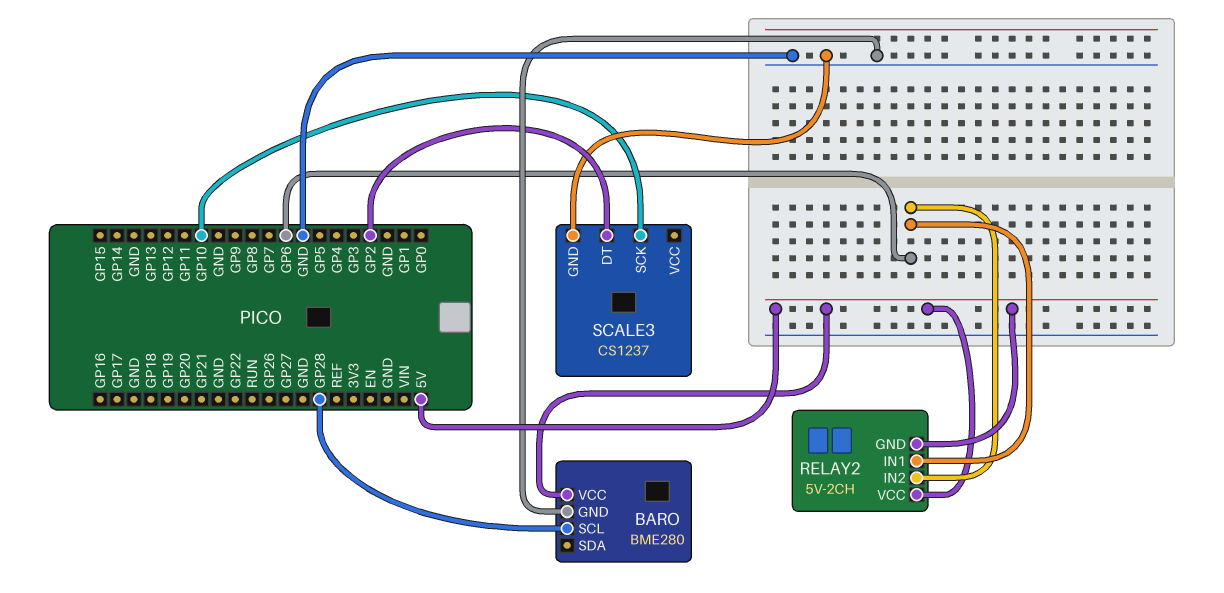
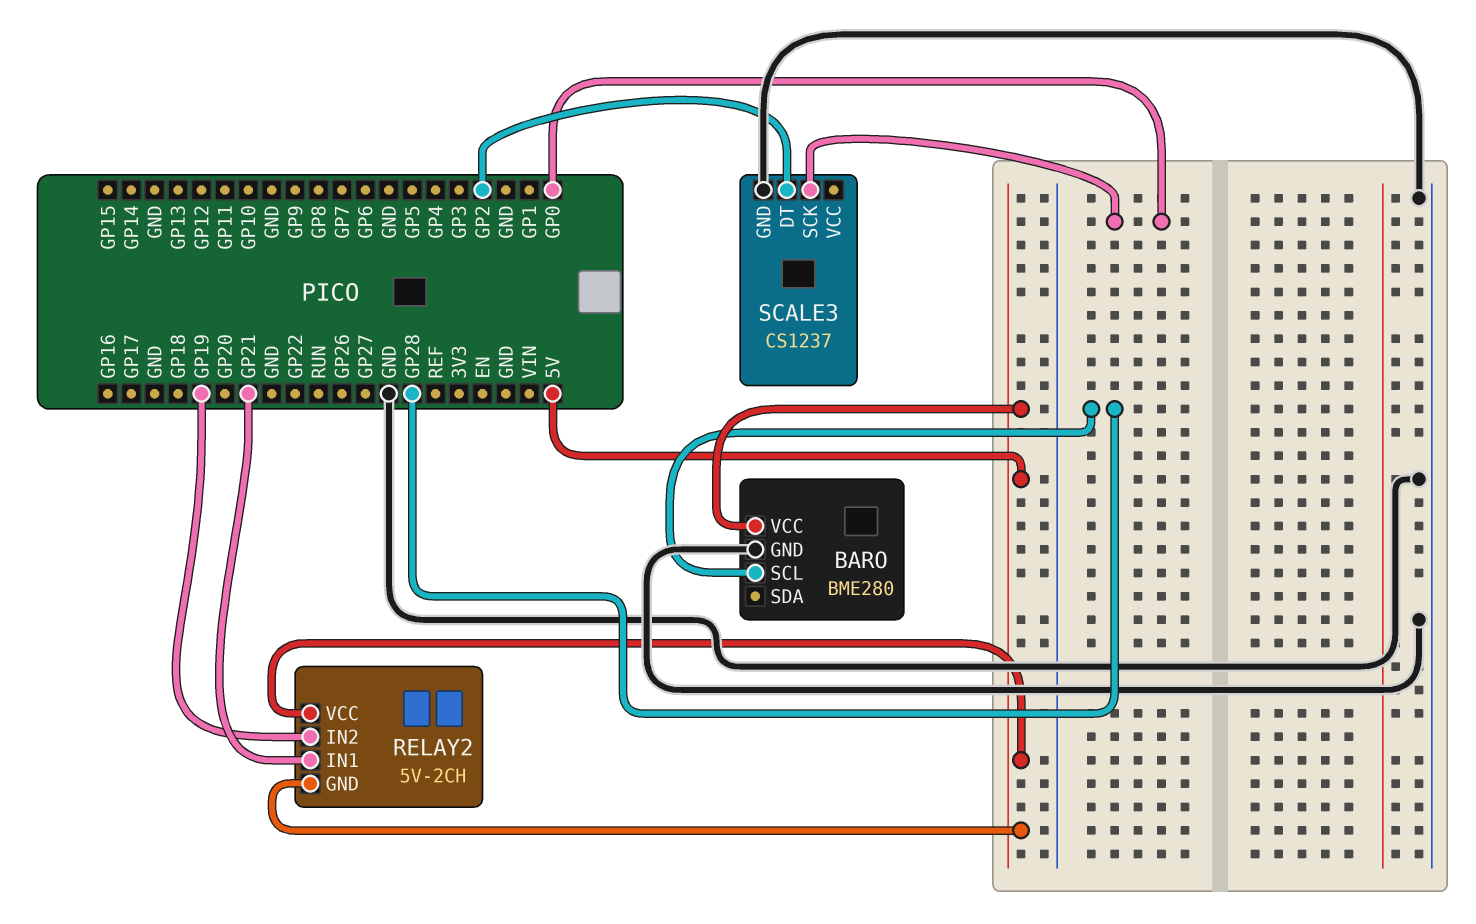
RELAY2 pin IN1: GP6 -> GP21
RELAY2 pin IN2: GP6 -> GP19
SCALE3 pin SCK: GP10 -> GP0

